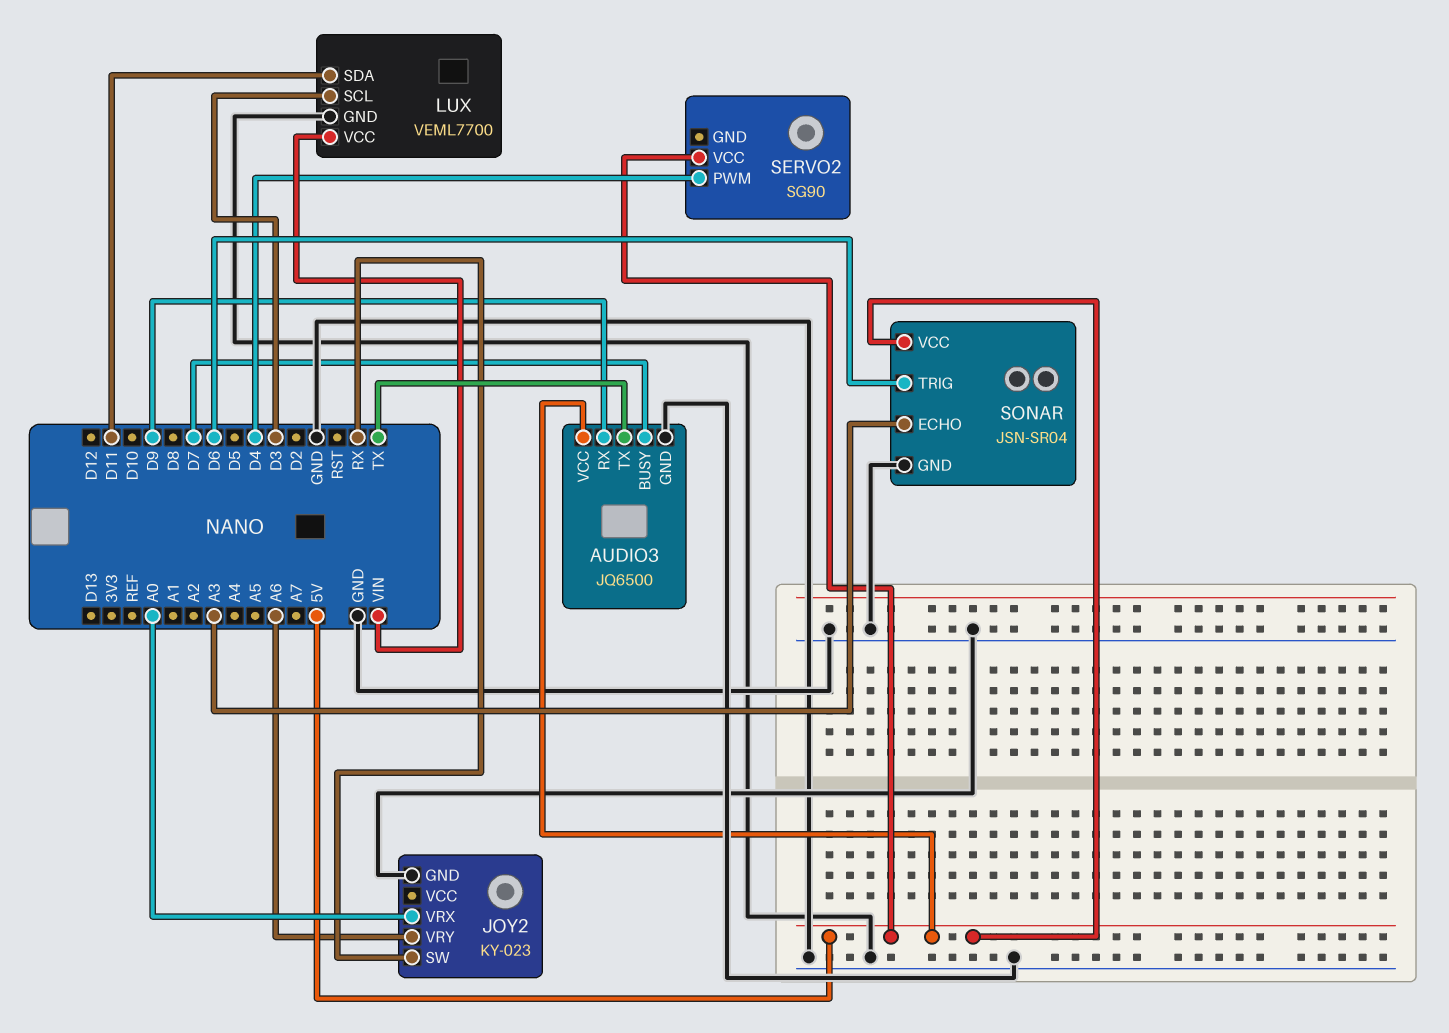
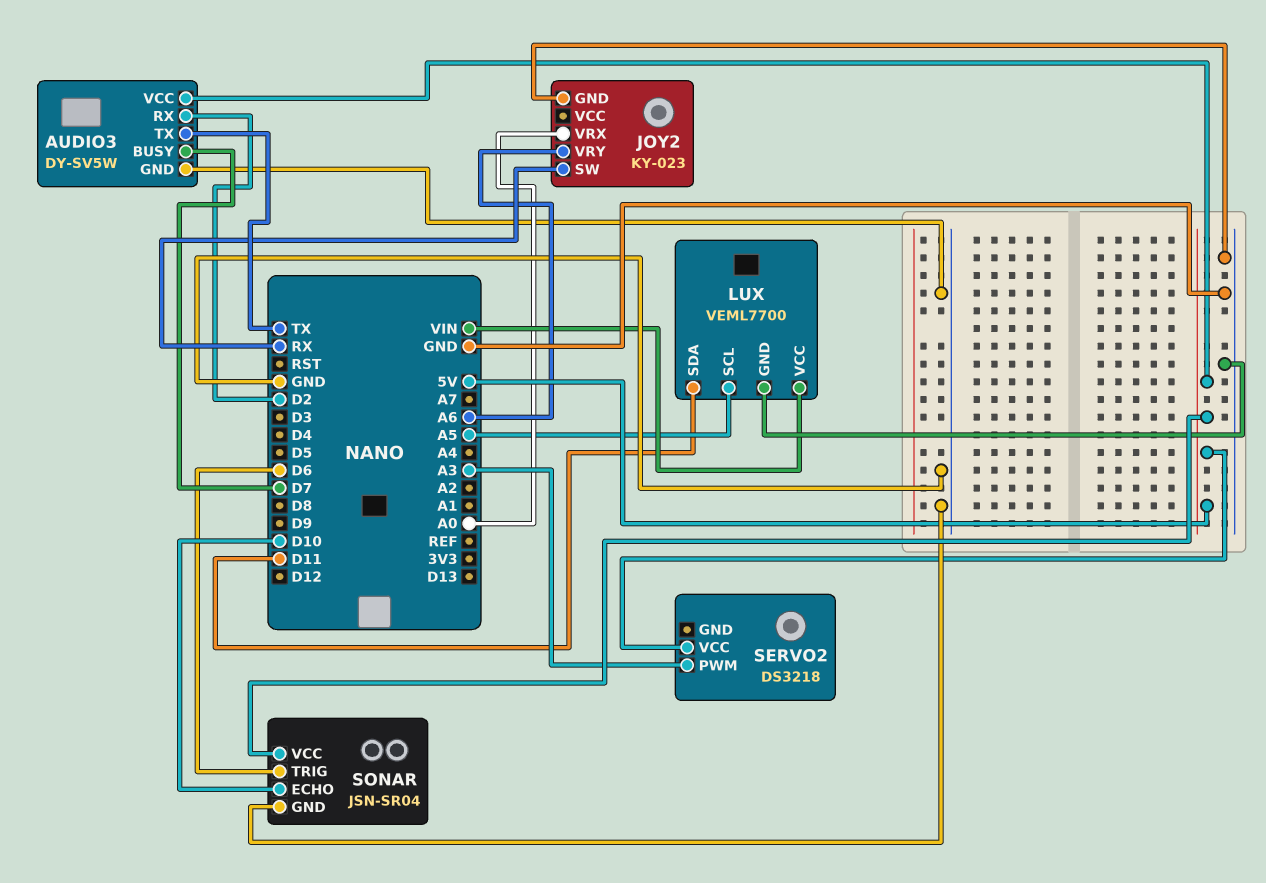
AUDIO3: JQ6500 -> DY-SV5W
AUDIO3 pin RX: D9 -> D2
LUX pin SCL: D3 -> A5
SERVO2: SG90 -> DS3218
SERVO2 pin PWM: D4 -> A3
SONAR pin ECHO: A3 -> D10

